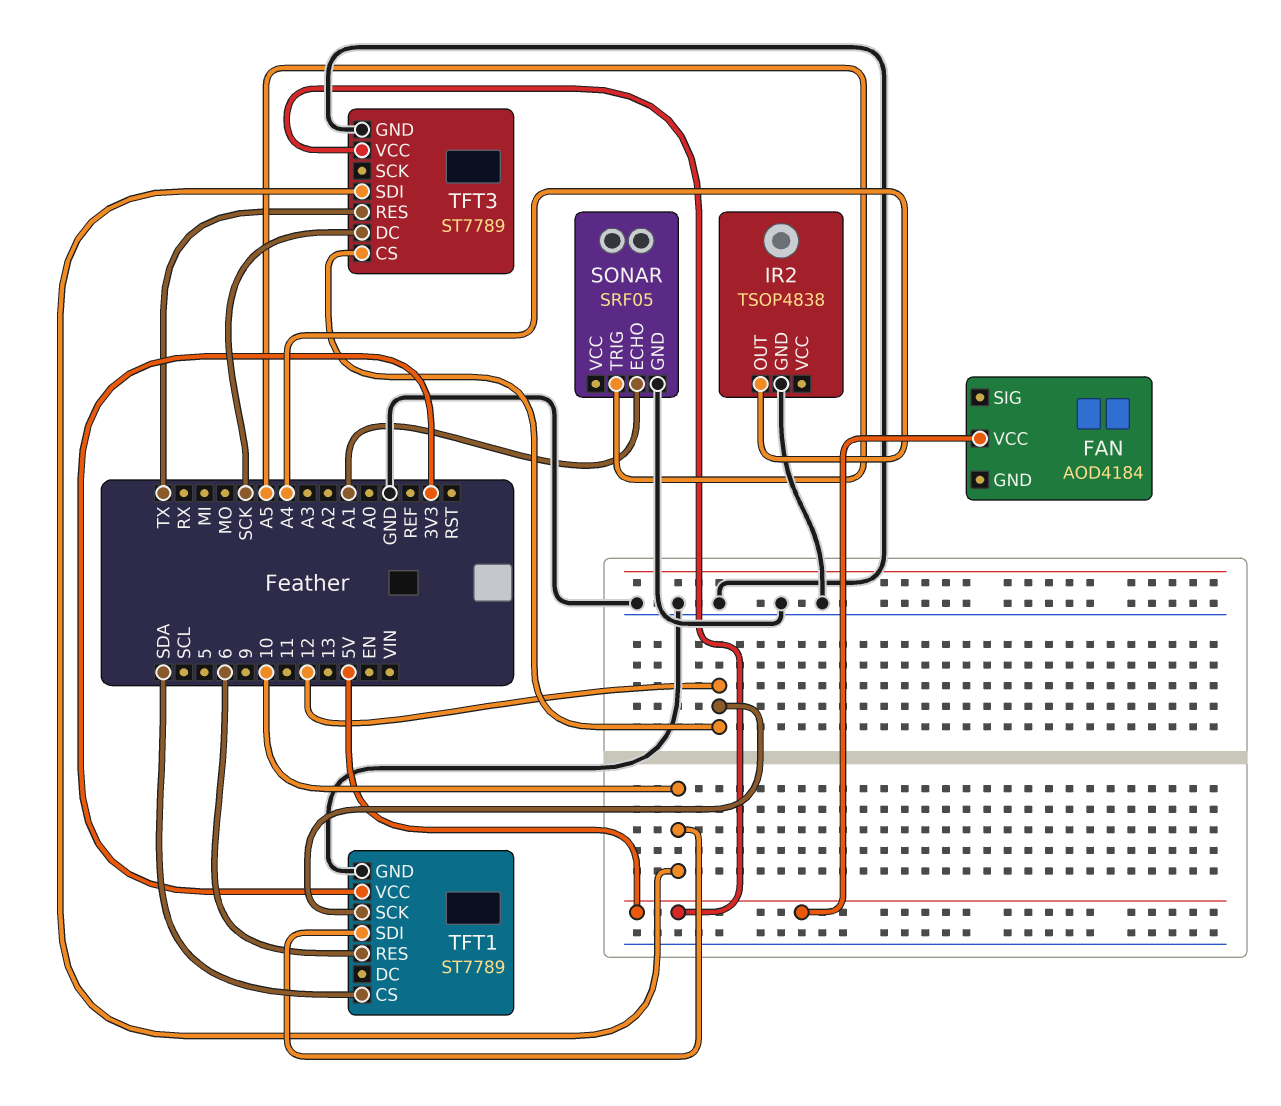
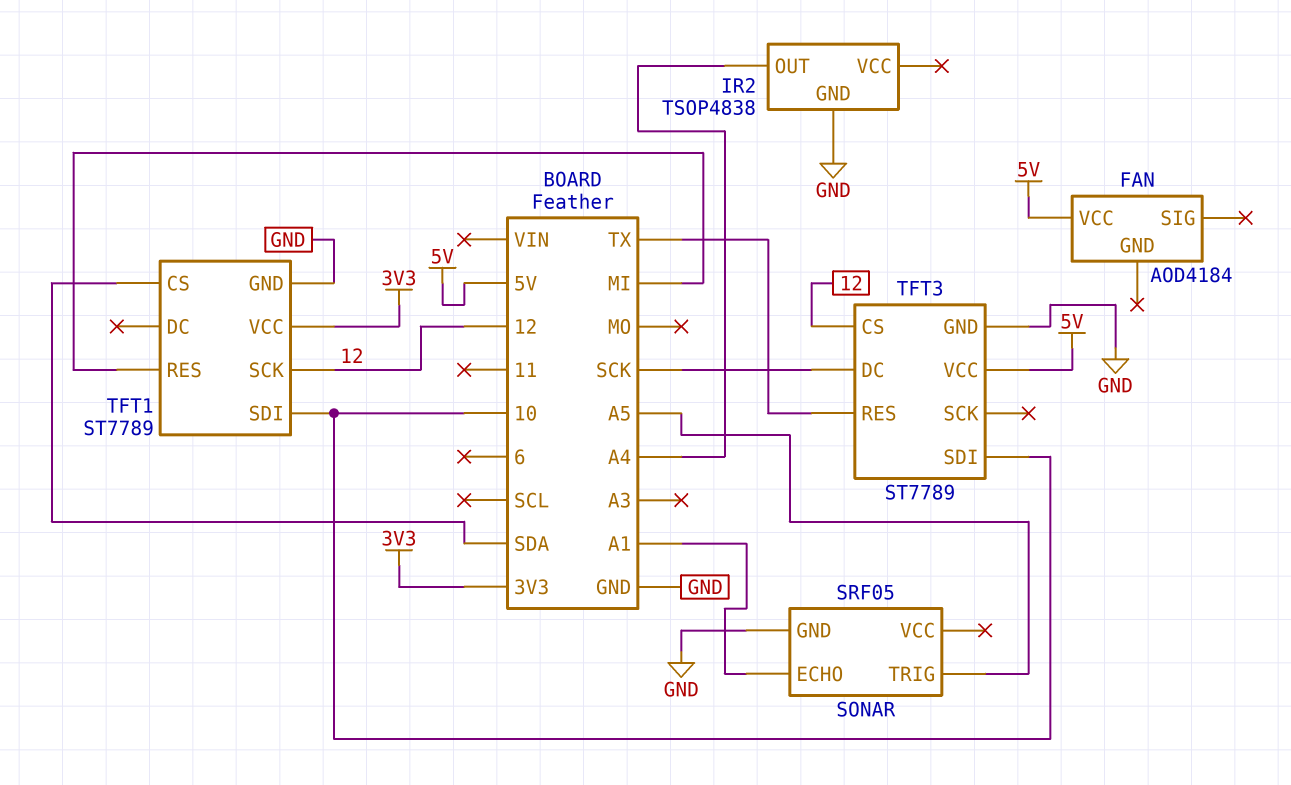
TFT1 pin RES: 6 -> MI

